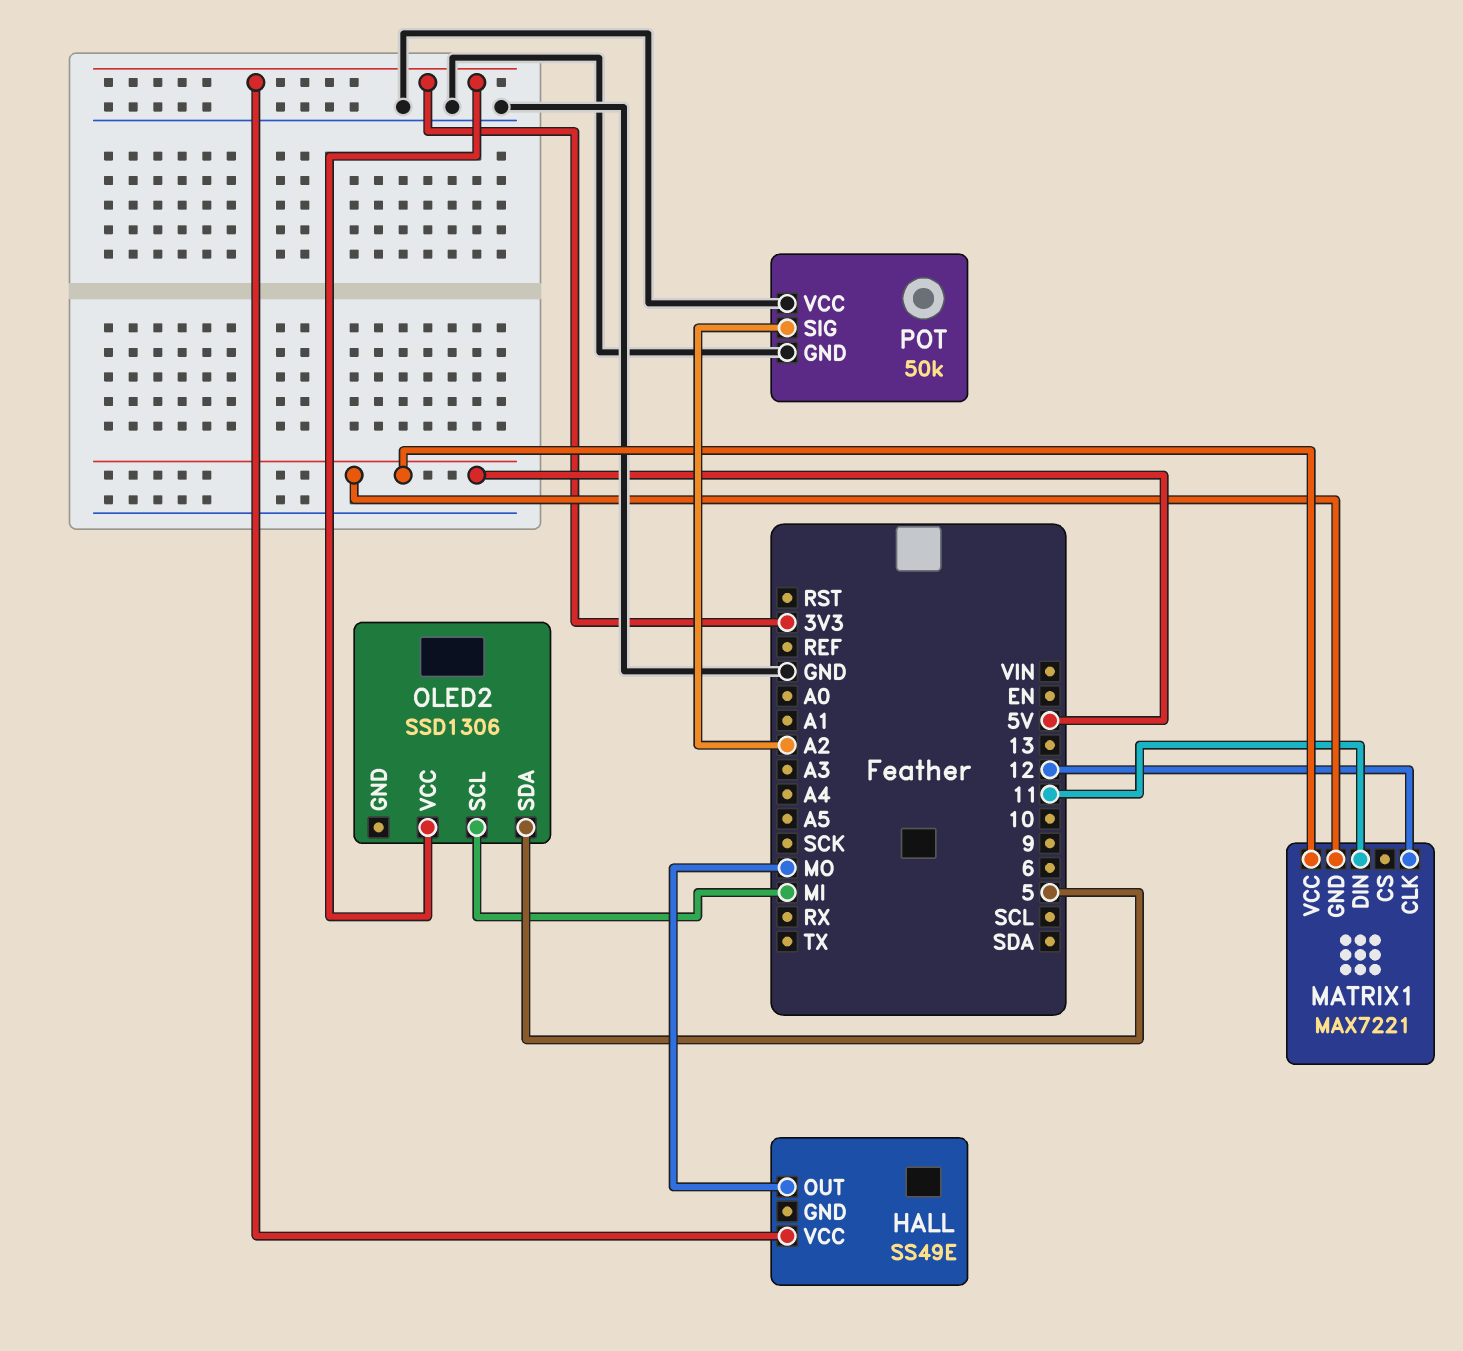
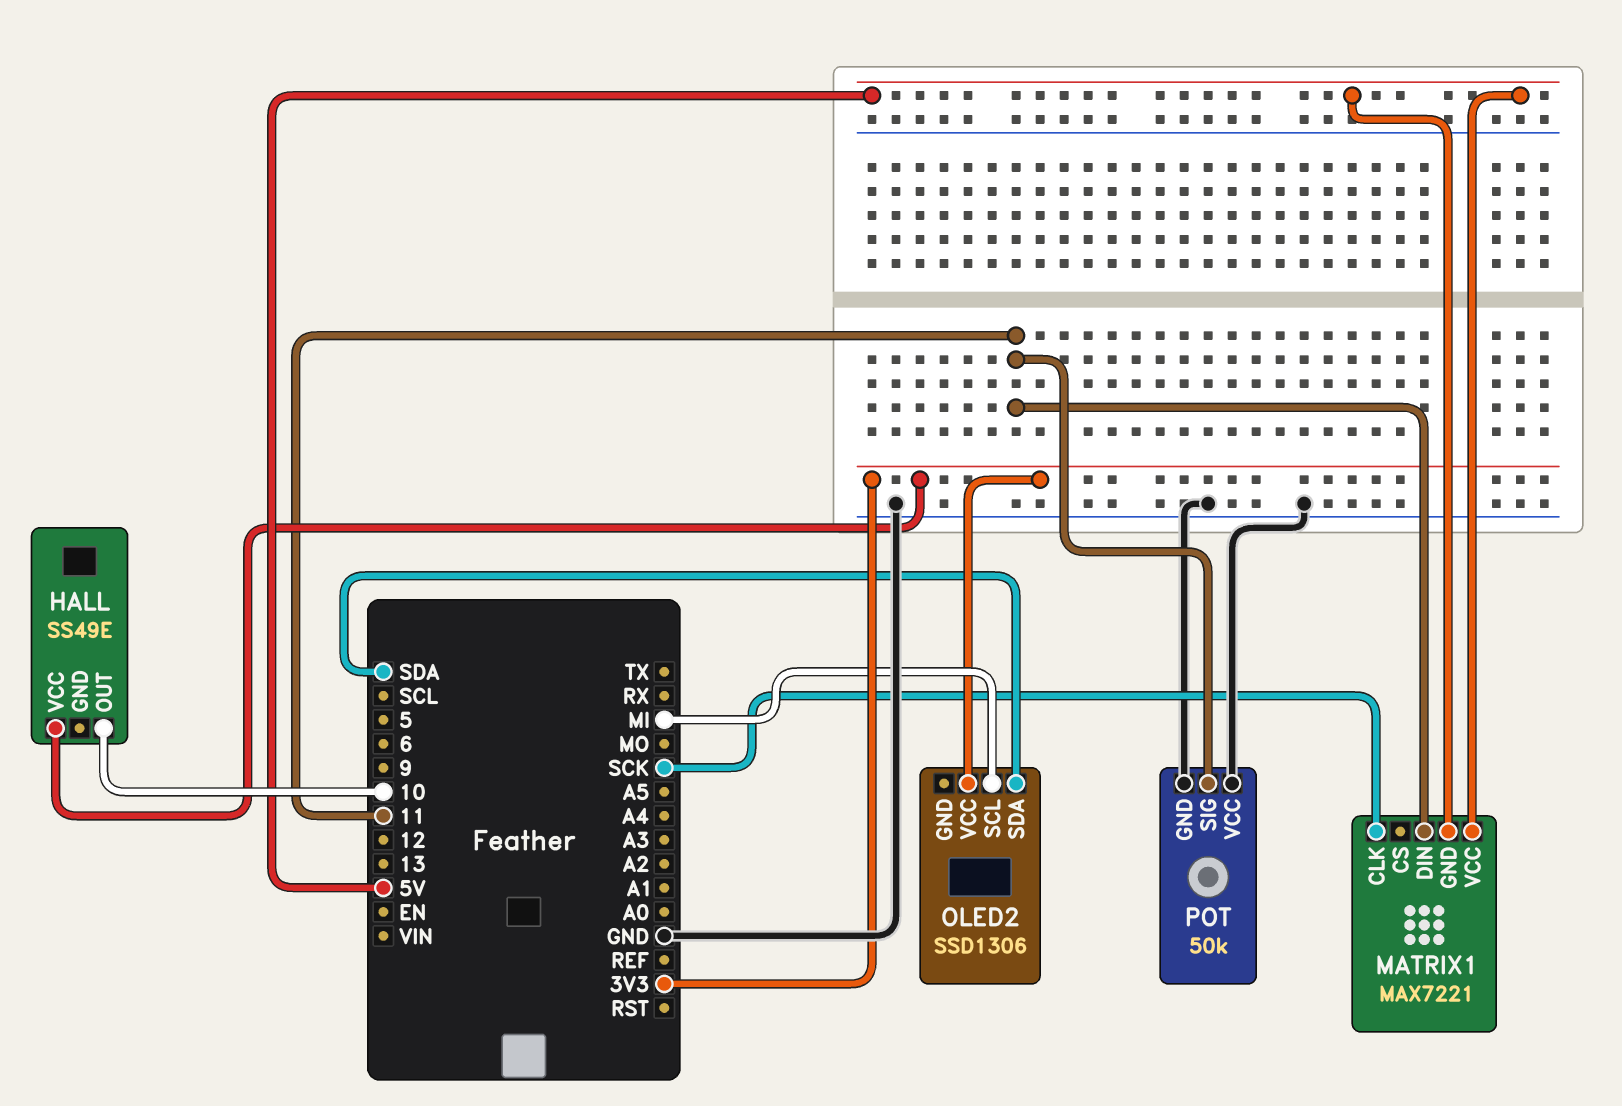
HALL pin OUT: MO -> 10
MATRIX1 pin CLK: 12 -> SCK
OLED2 pin SDA: 5 -> SDA
POT pin SIG: A2 -> 11

